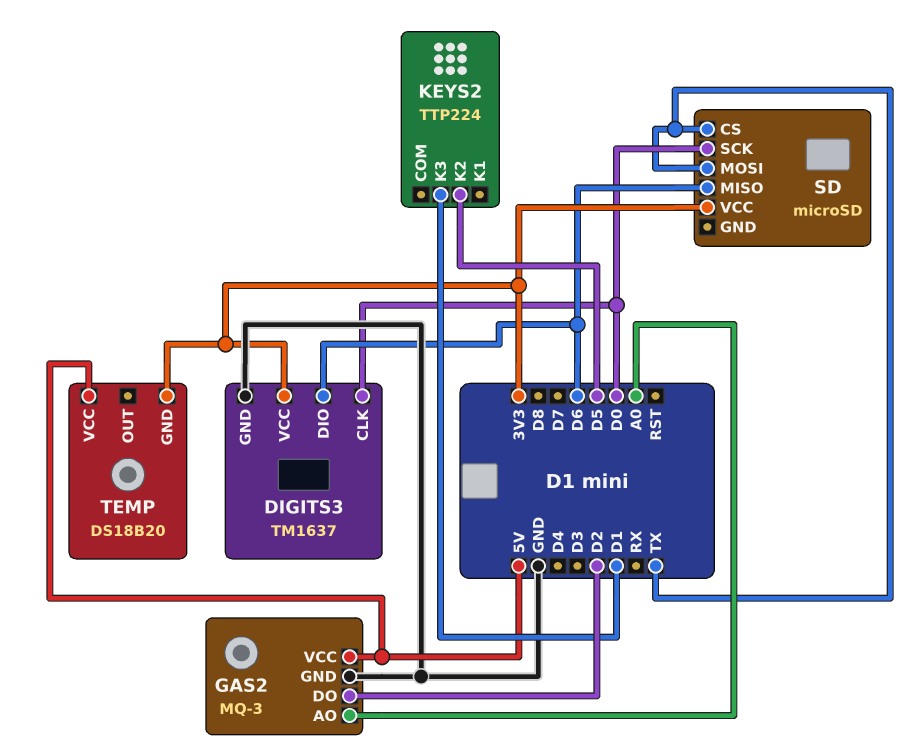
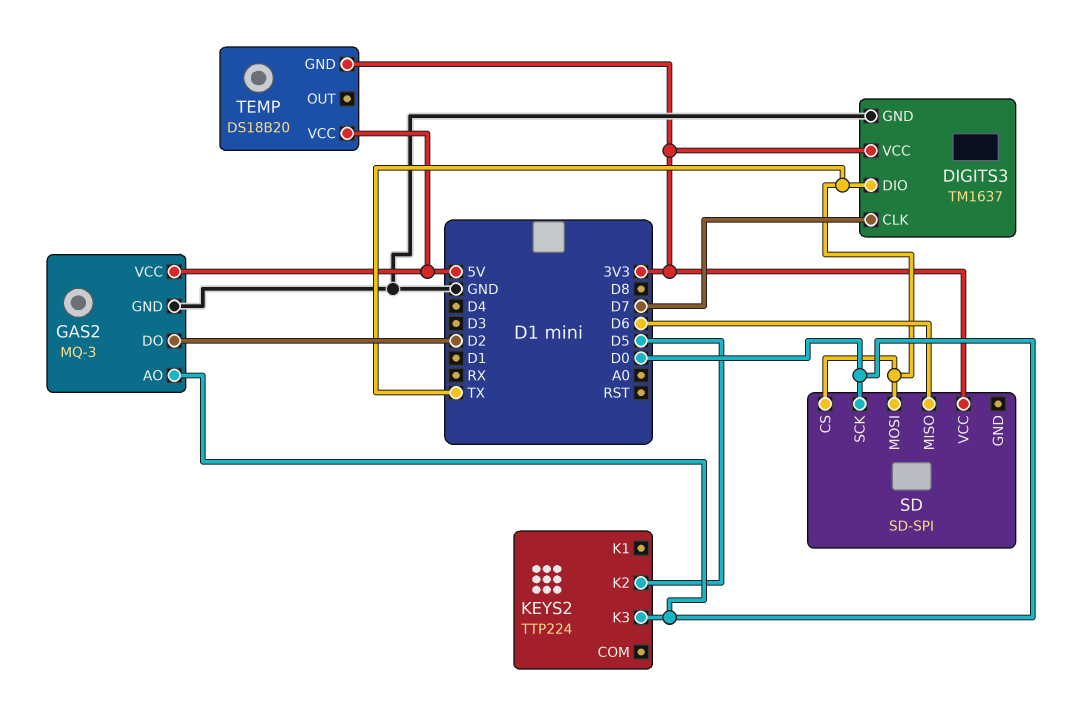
DIGITS3 pin CLK: D0 -> D7
DIGITS3 pin DIO: D6 -> TX
GAS2 pin AO: A0 -> D0
KEYS2 pin K3: D1 -> D0
SD: microSD -> SD-SPI

